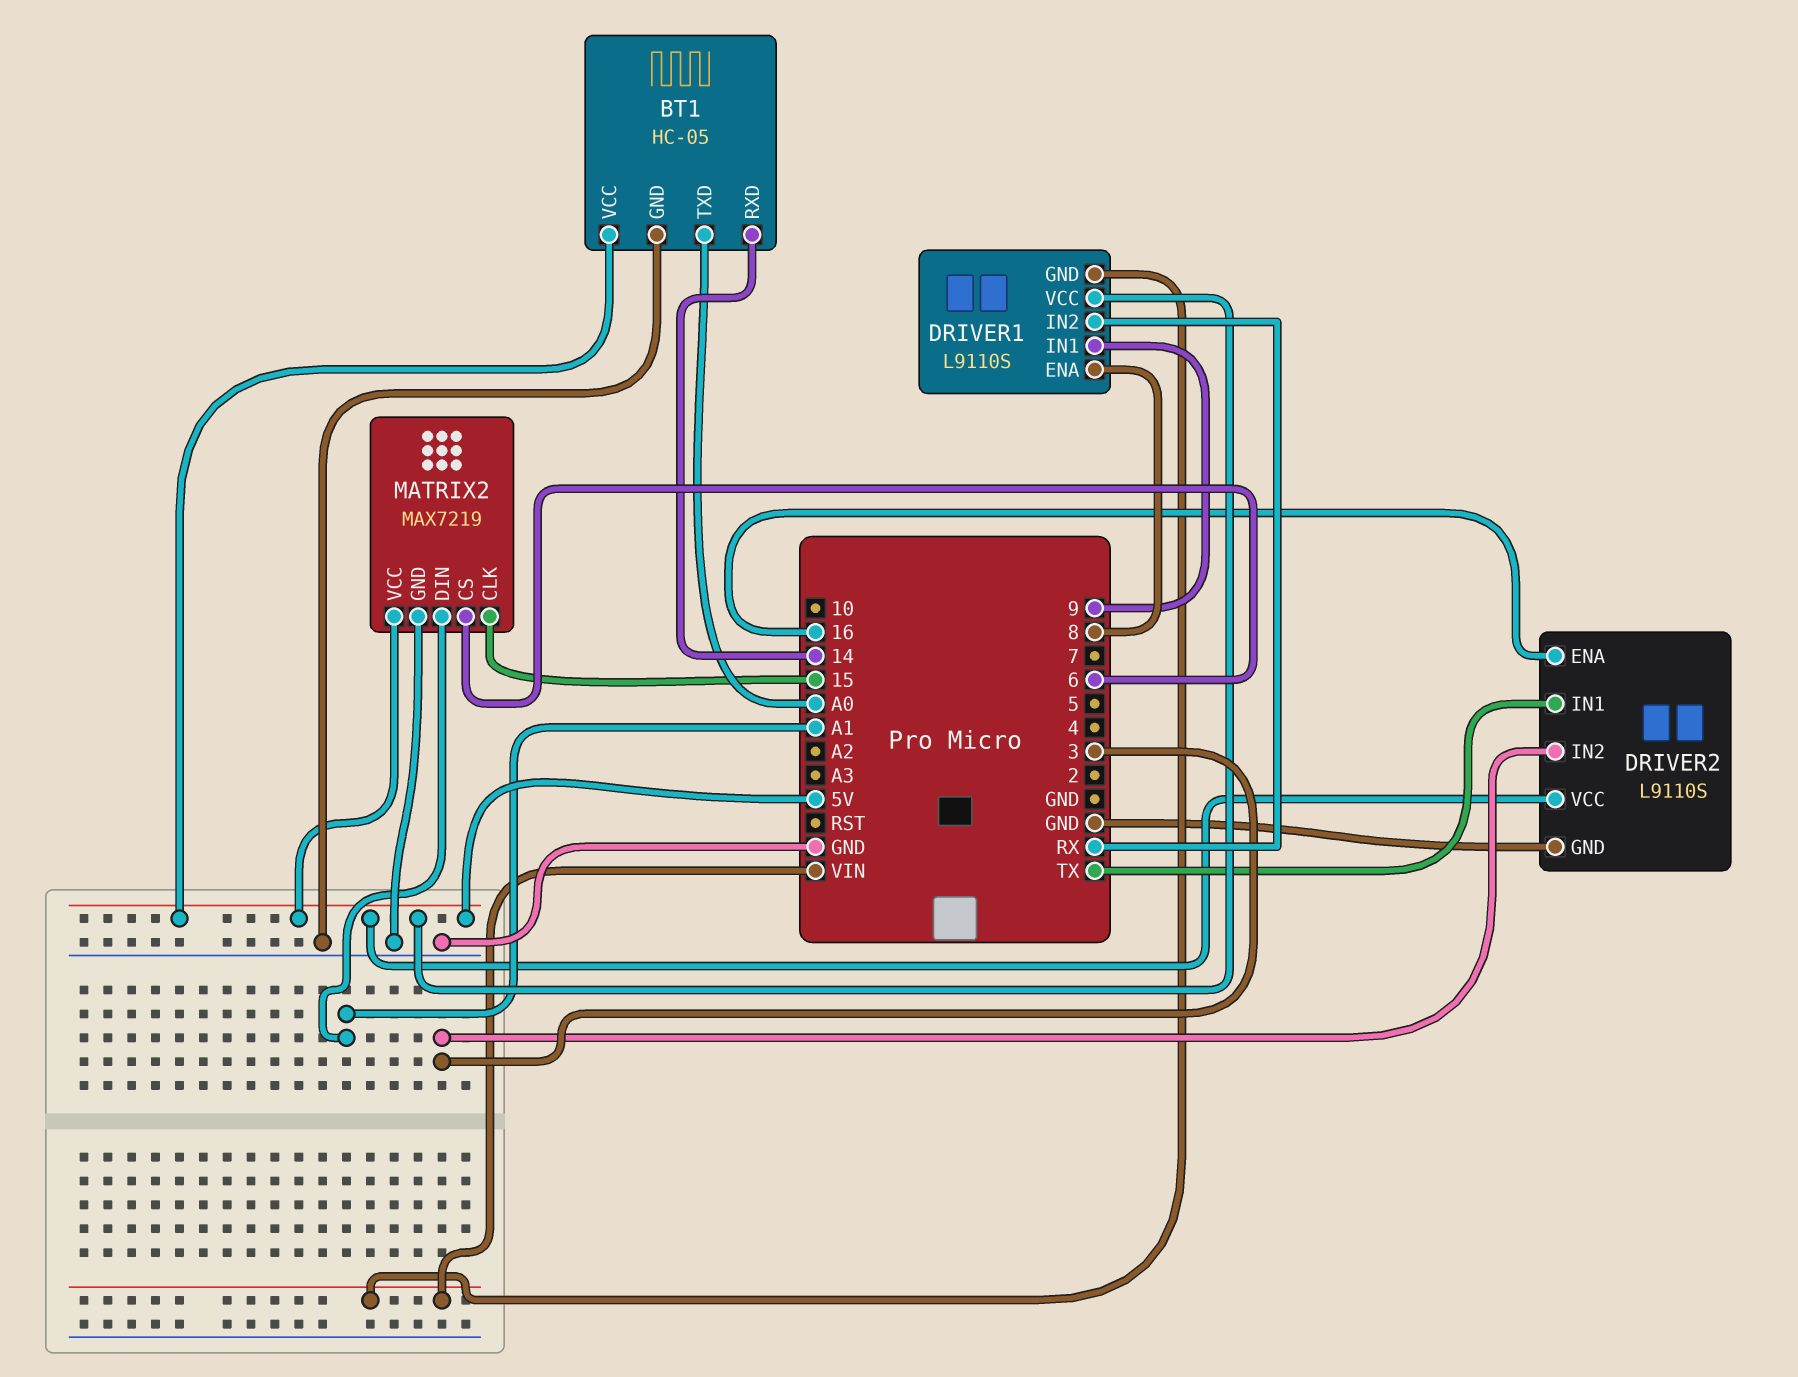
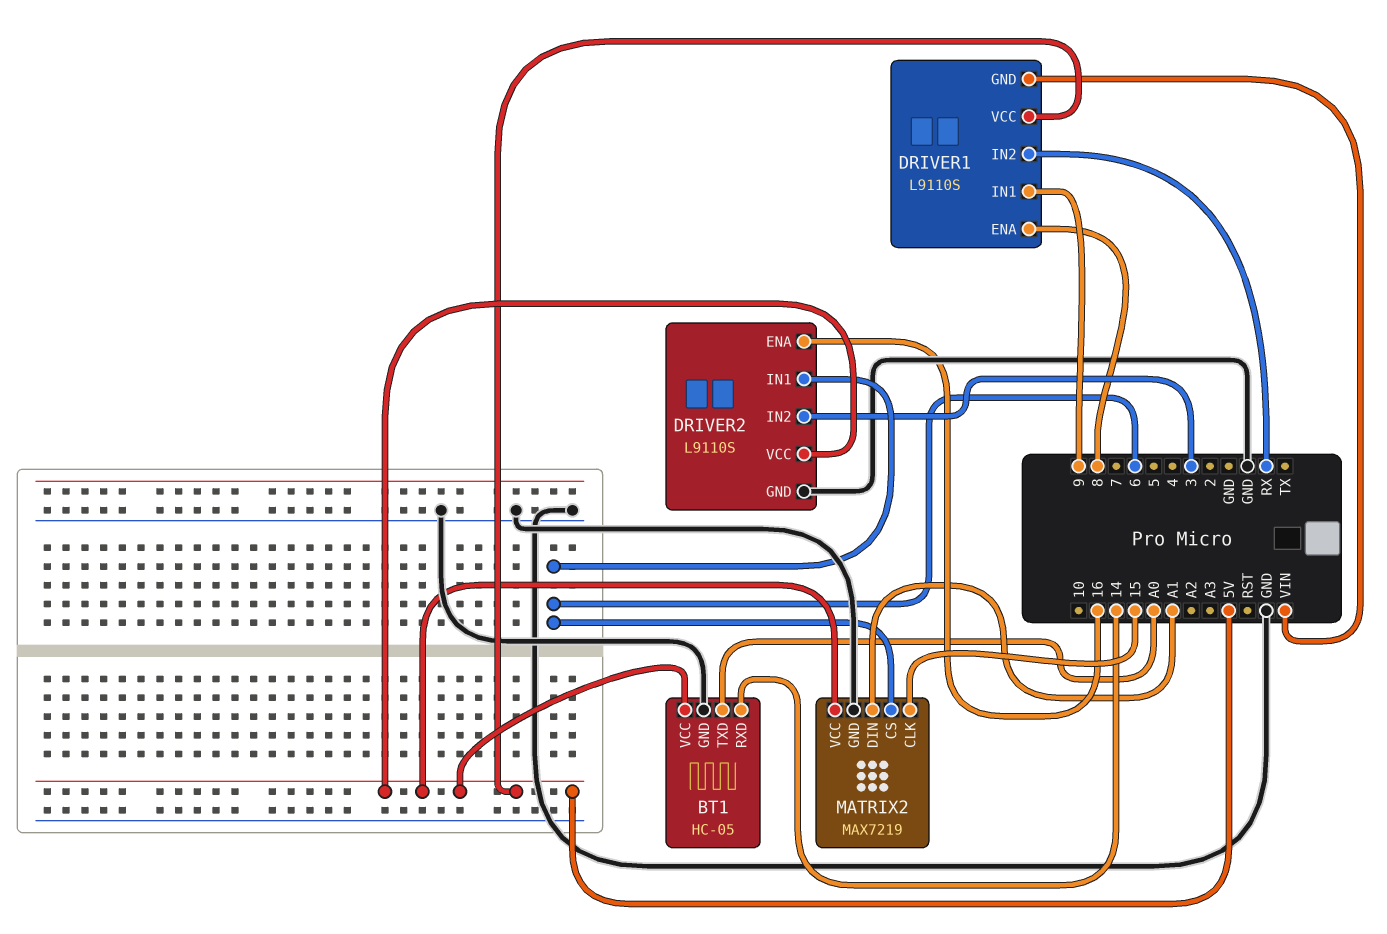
DRIVER2 pin IN1: TX -> 6

